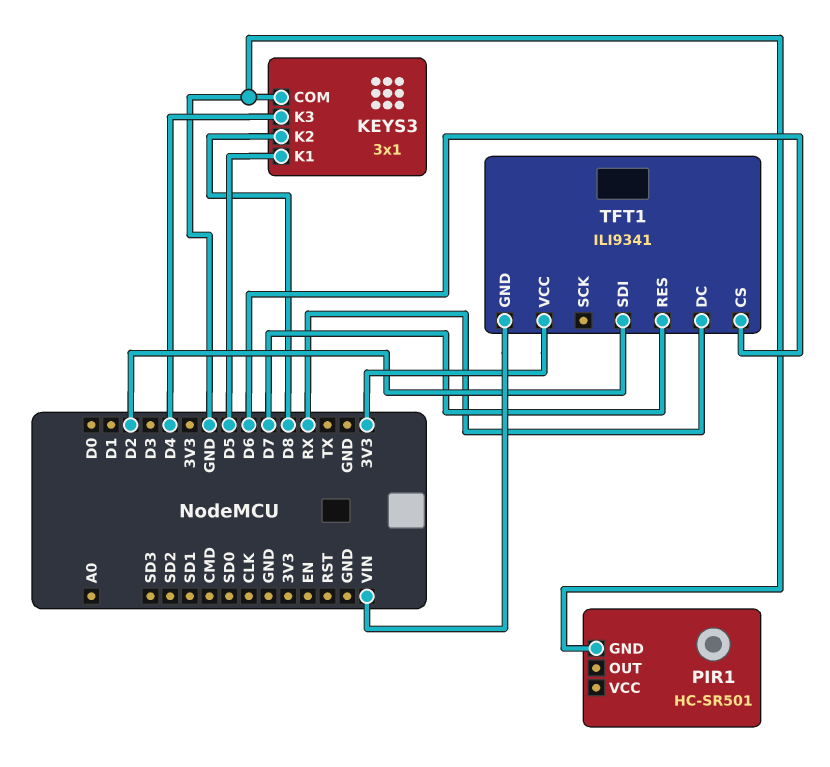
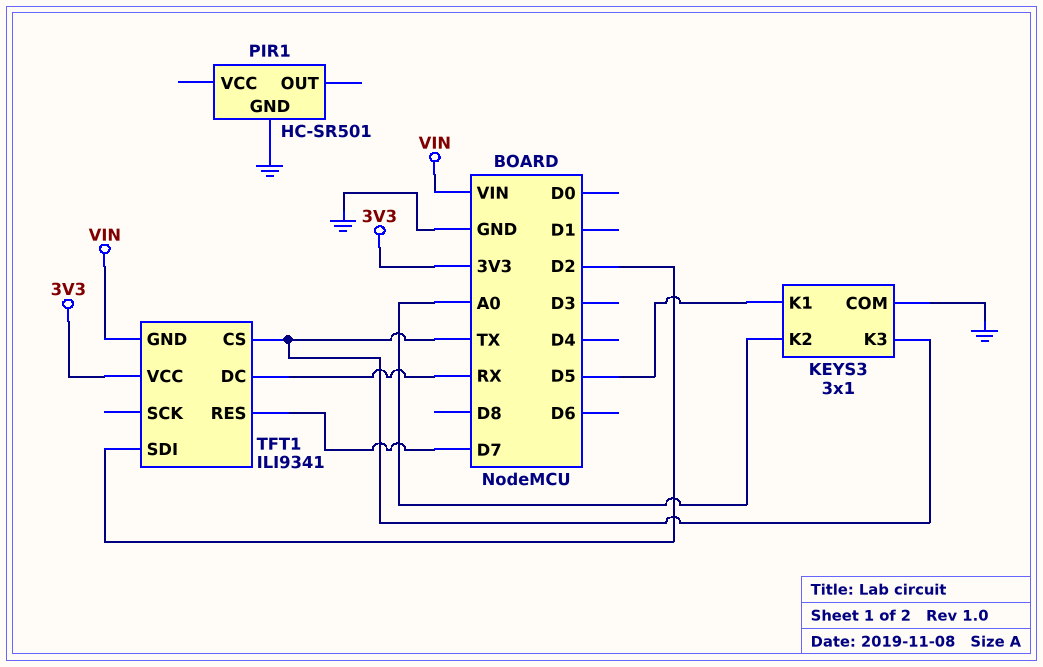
KEYS3 pin K2: D8 -> A0
KEYS3 pin K3: D4 -> TX
TFT1 pin CS: D6 -> TX

